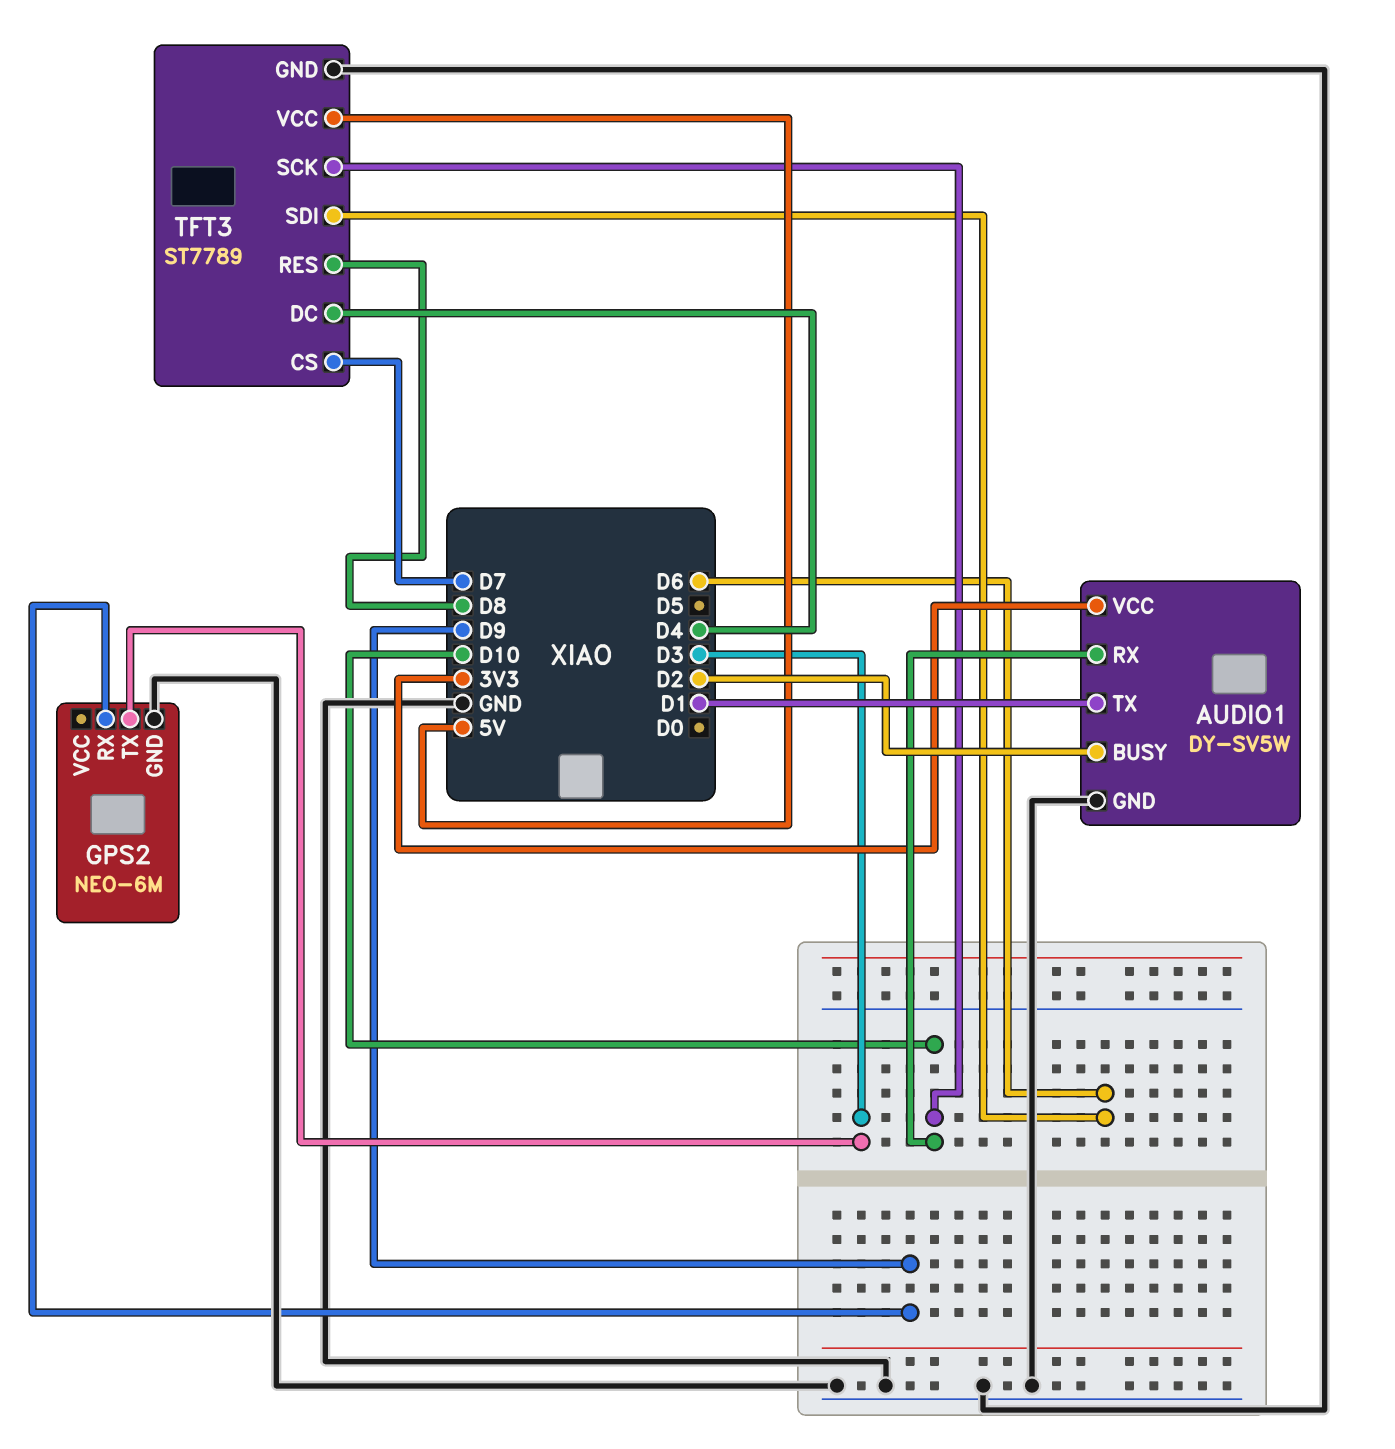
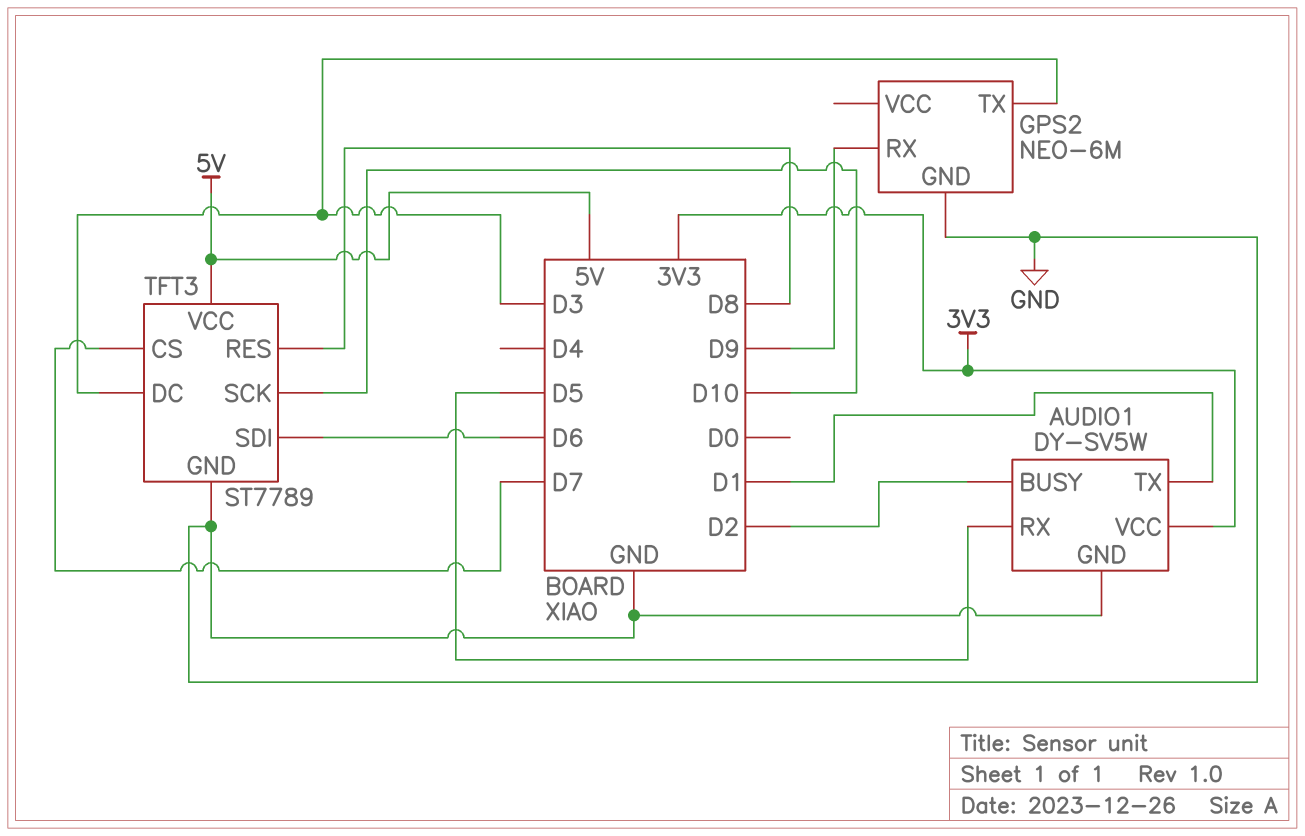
AUDIO1 pin RX: D10 -> D5
TFT3 pin DC: D4 -> D3

